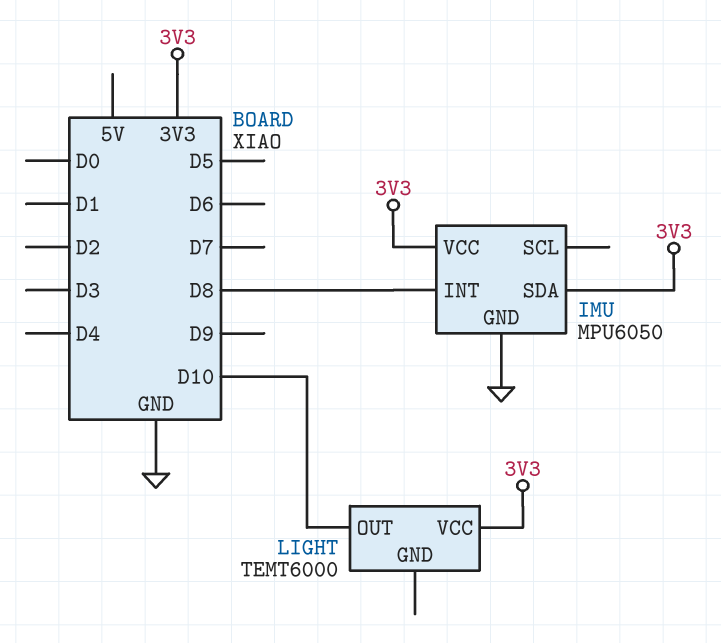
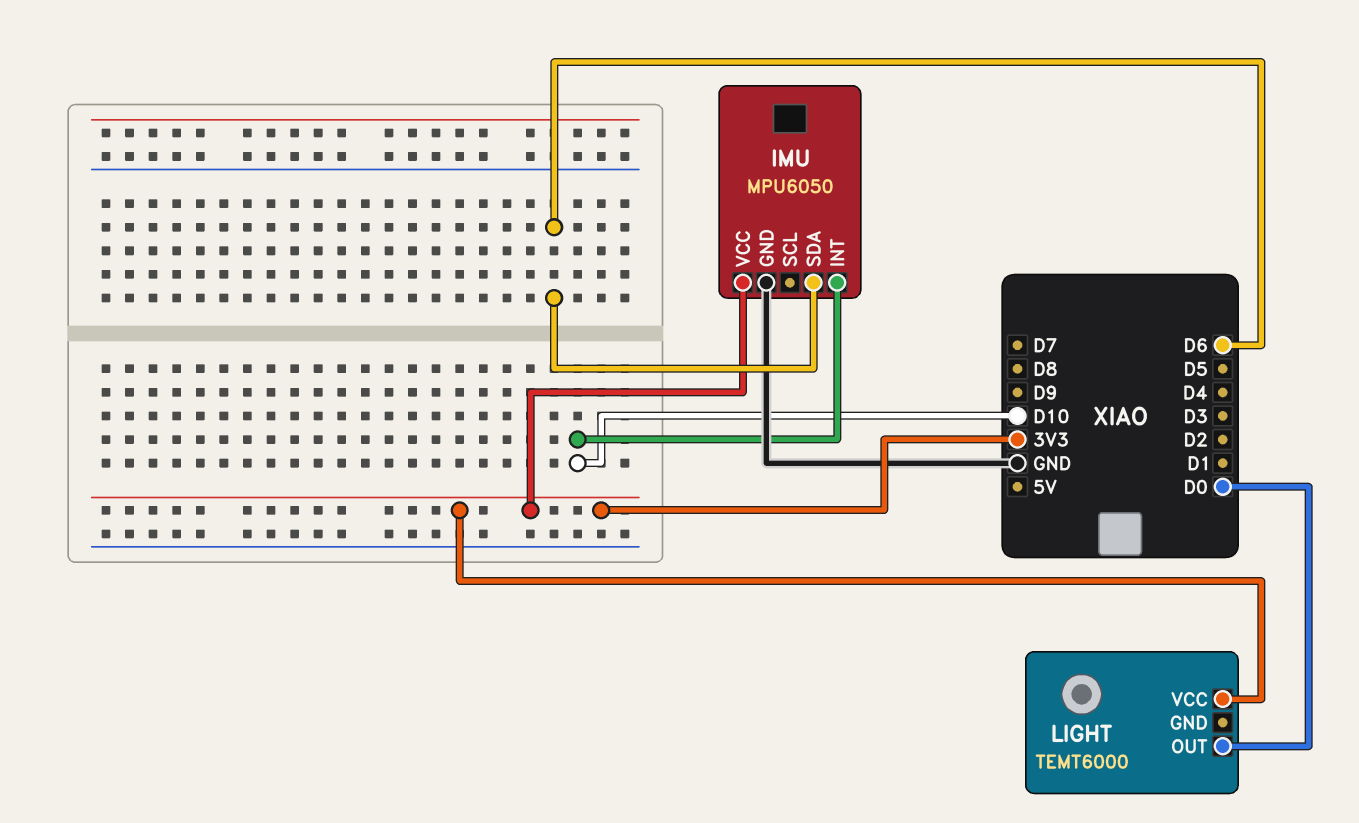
IMU pin INT: D8 -> D10
IMU pin SDA: 3V3 -> D6
LIGHT pin OUT: D10 -> D0

